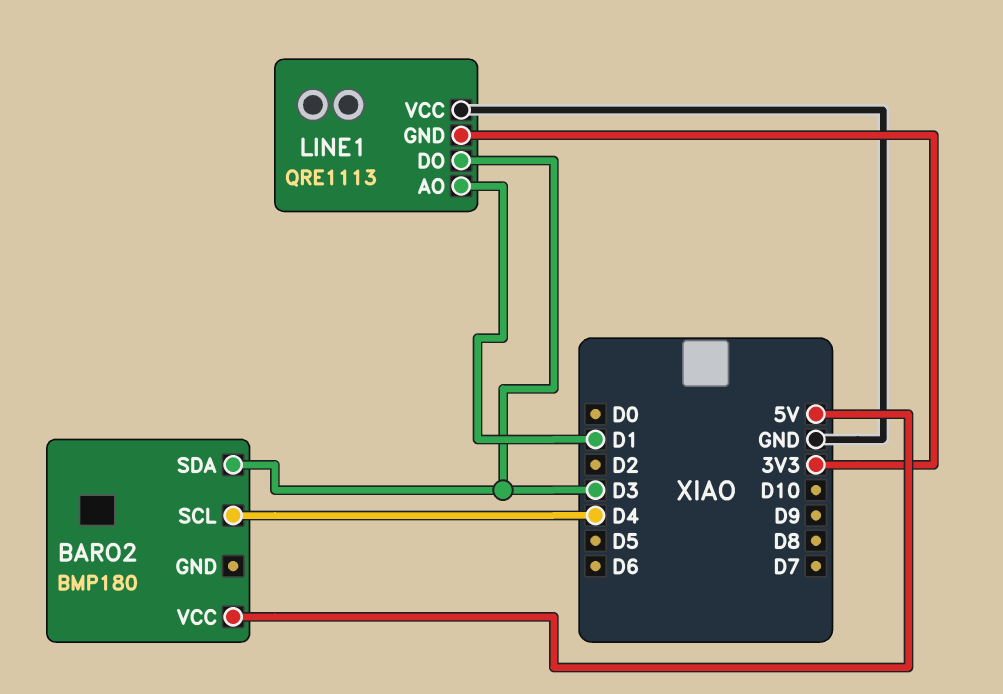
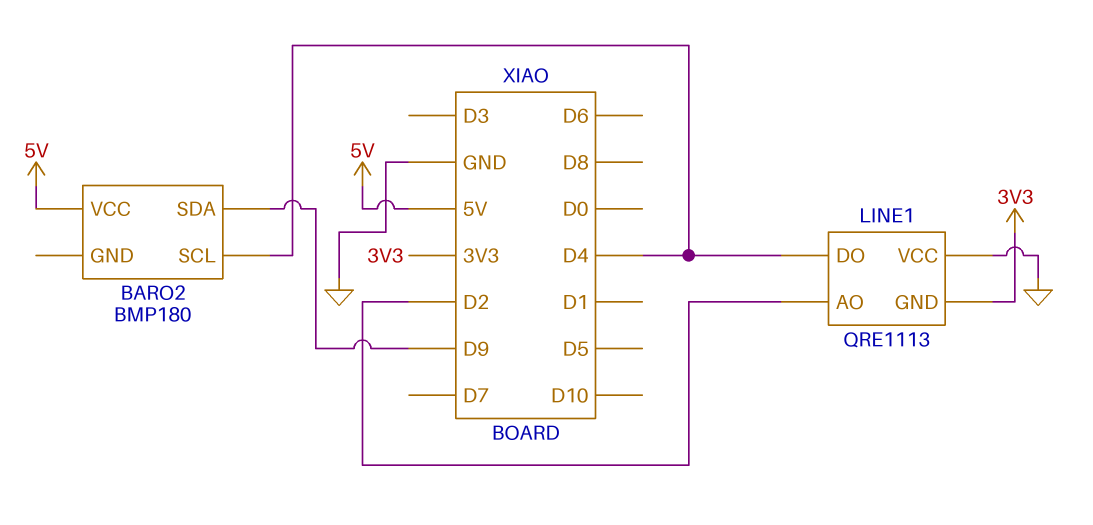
BARO2 pin SDA: D3 -> D9
LINE1 pin AO: D1 -> D2
LINE1 pin DO: D3 -> D4

